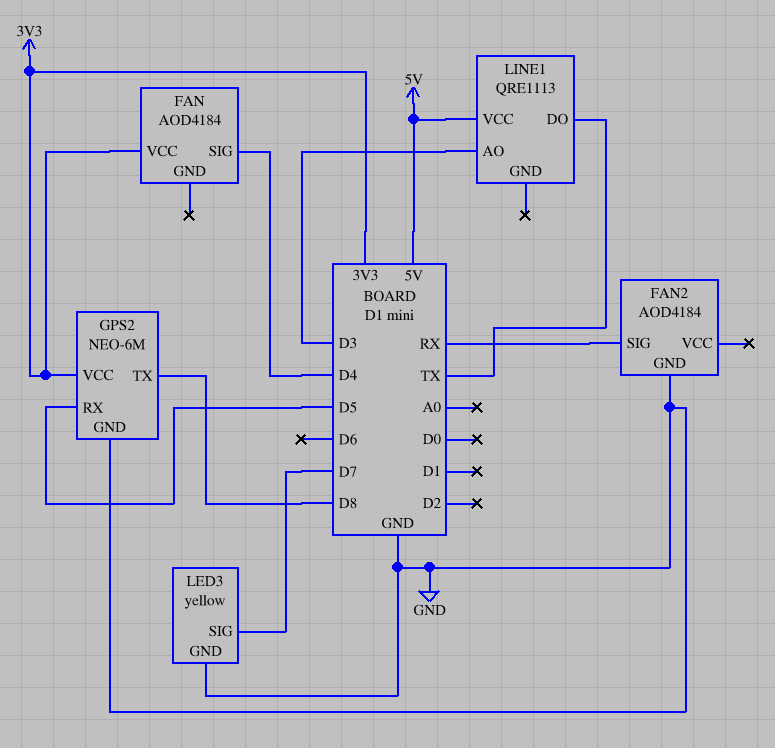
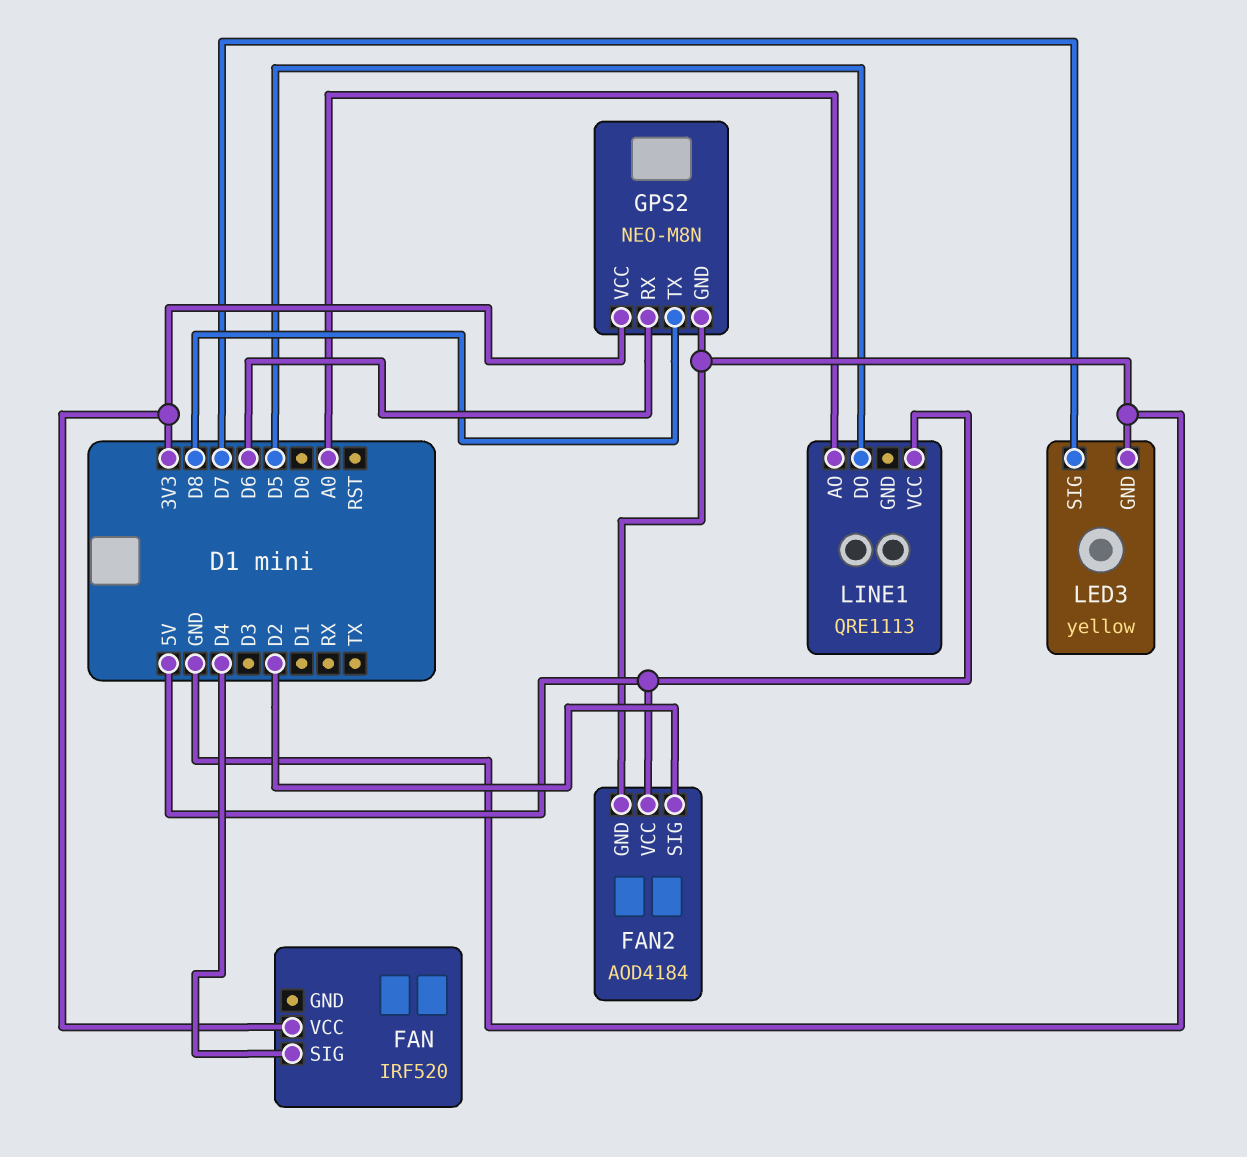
FAN: AOD4184 -> IRF520
FAN2 pin SIG: RX -> D2
FAN2 pin VCC: none -> 5V
GPS2: NEO-6M -> NEO-M8N
GPS2 pin RX: D5 -> D6
LINE1 pin AO: D3 -> A0
LINE1 pin DO: TX -> D5

